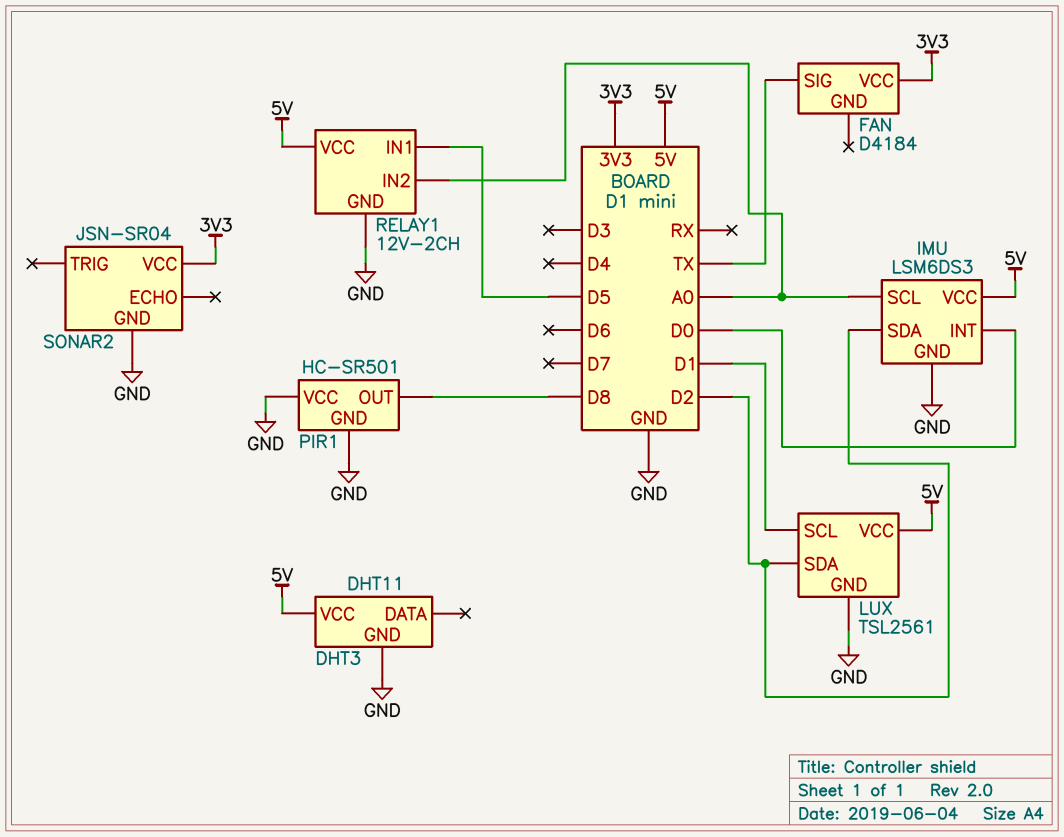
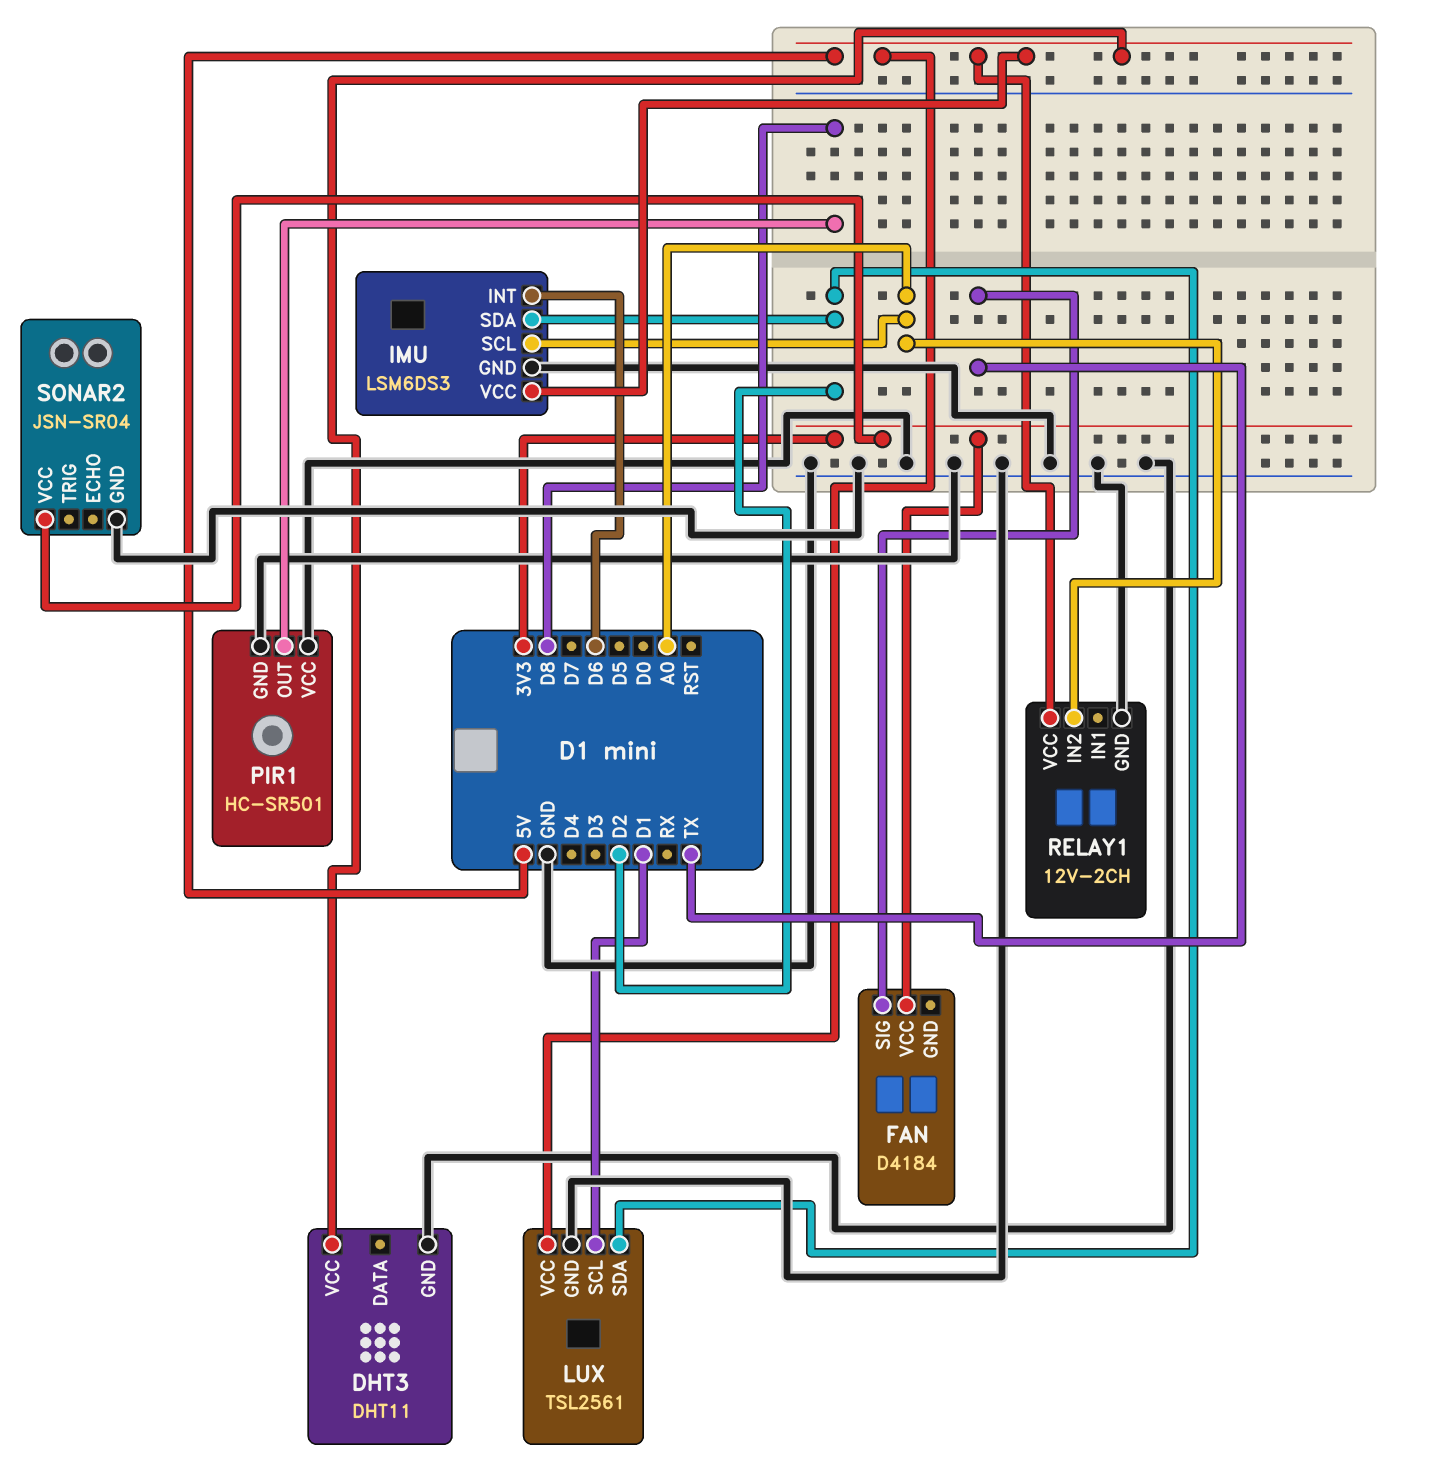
IMU pin INT: D0 -> D6
RELAY1 pin IN1: D5 -> none

